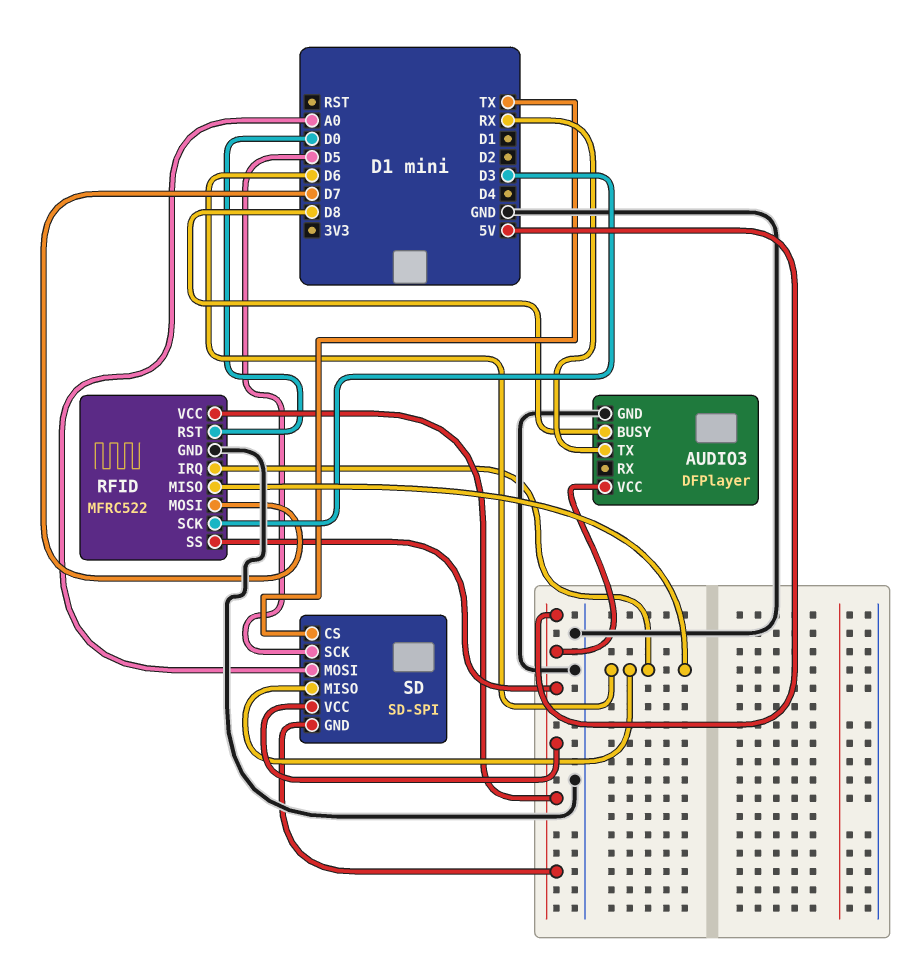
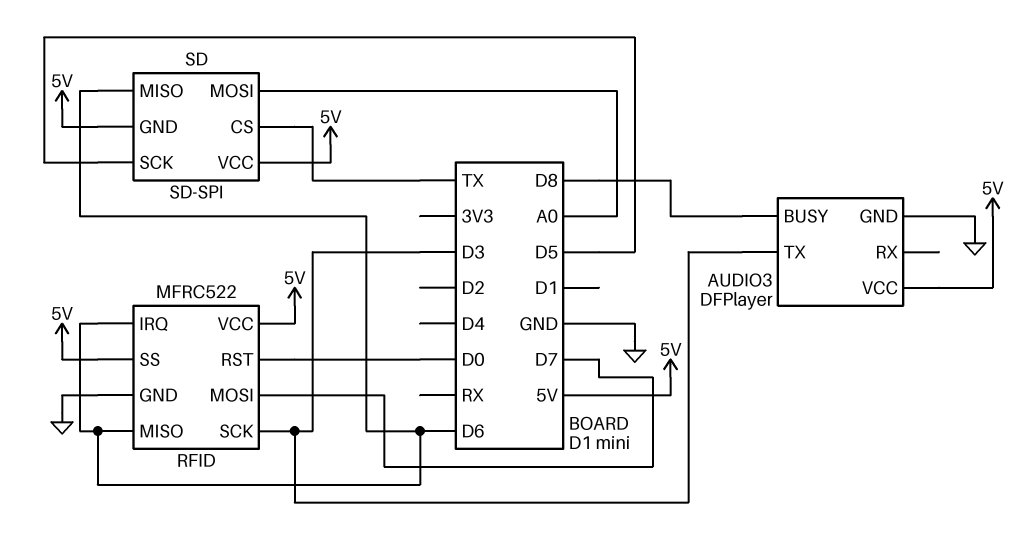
AUDIO3 pin TX: RX -> D3

